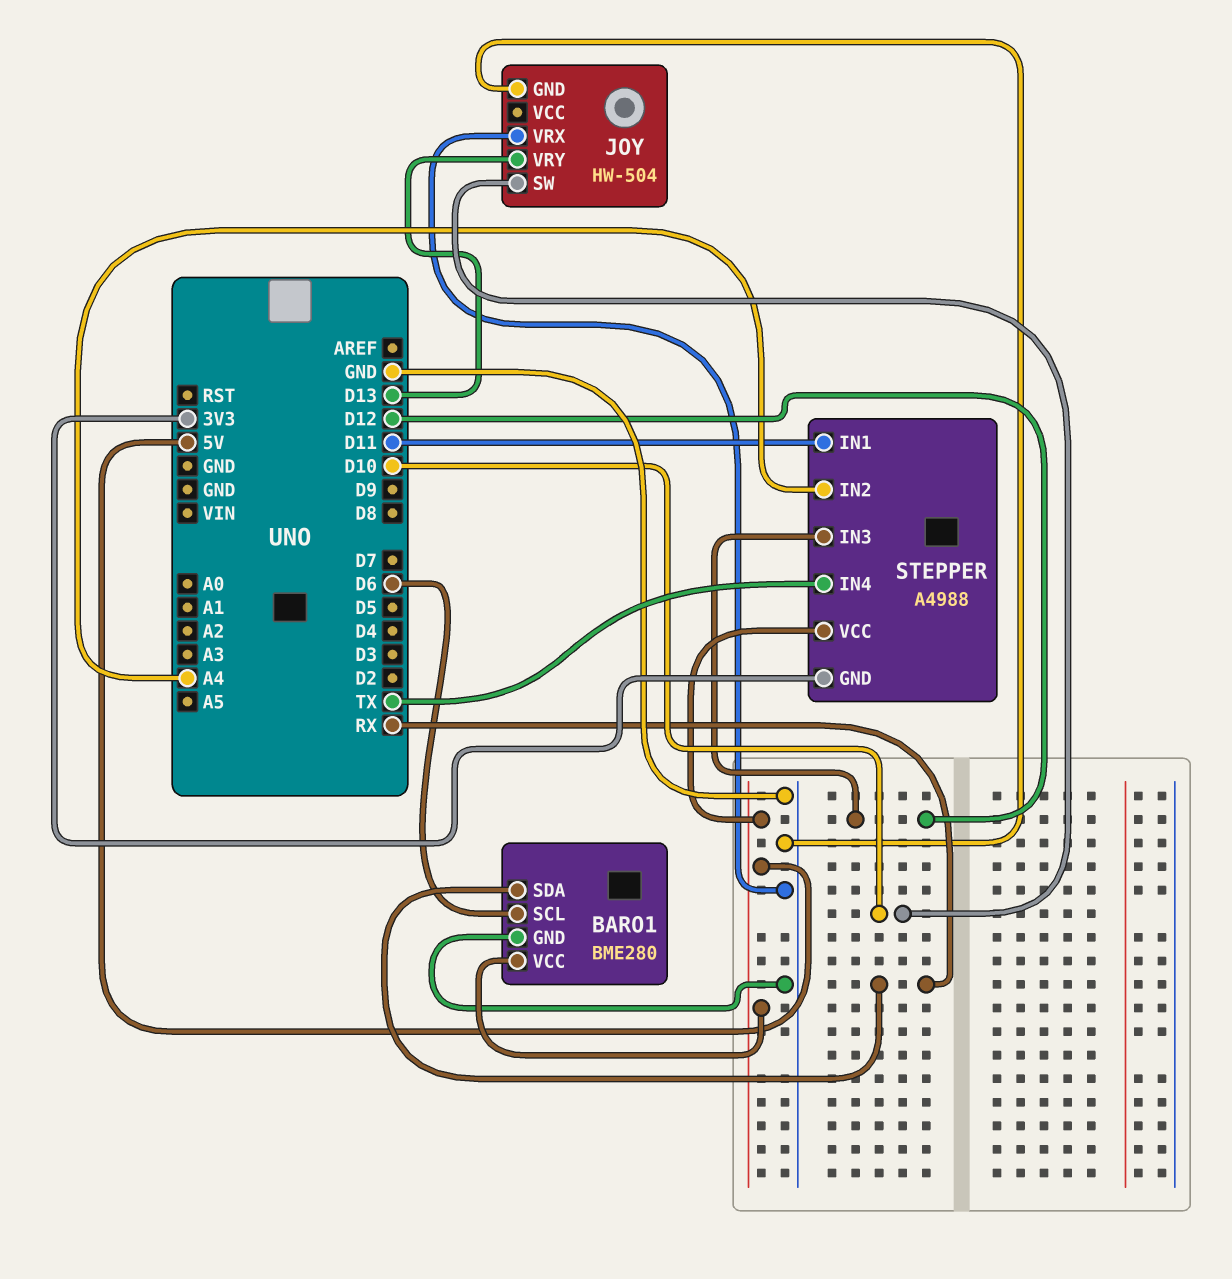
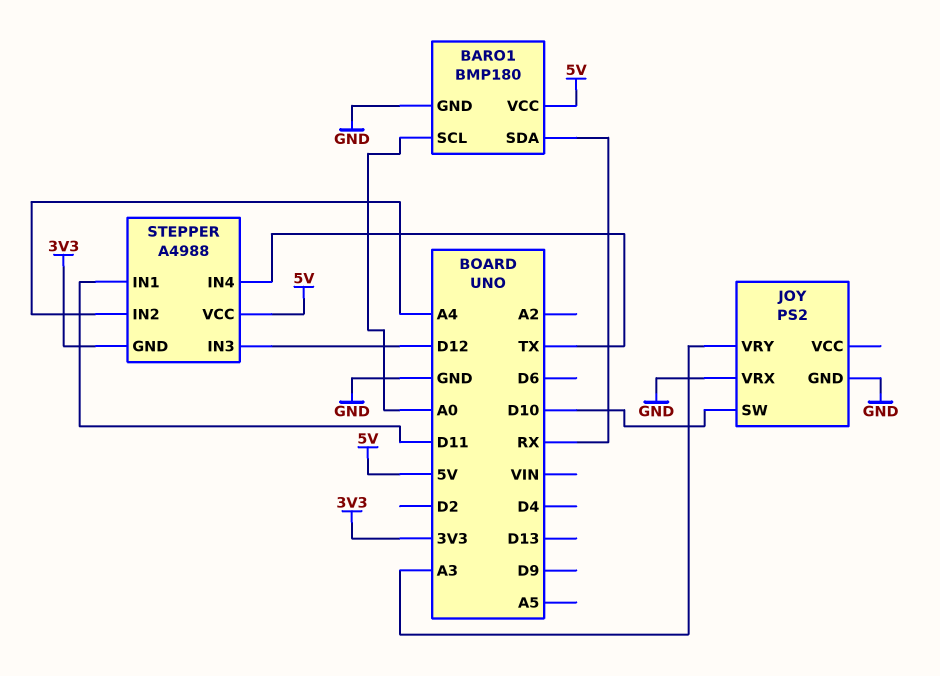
BARO1: BME280 -> BMP180
BARO1 pin SCL: D6 -> A0
JOY: HW-504 -> PS2
JOY pin VRY: D13 -> A3

